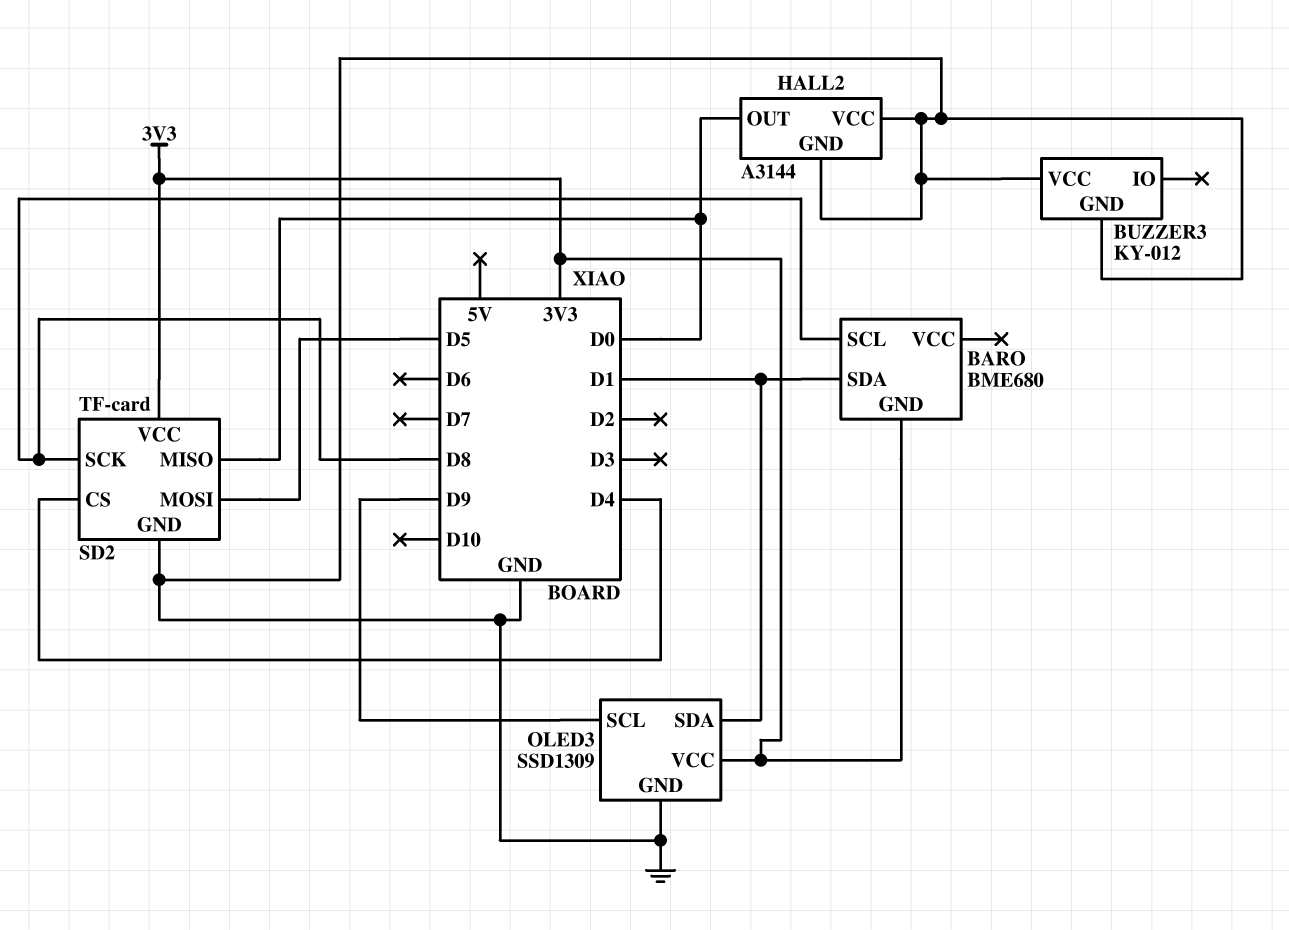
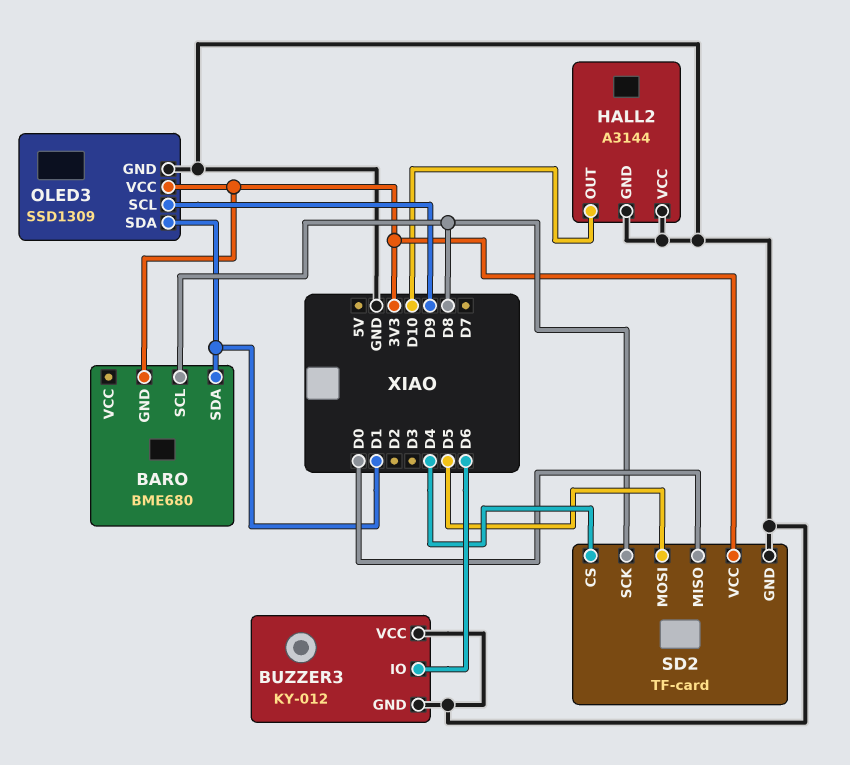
BUZZER3 pin IO: none -> D6
HALL2 pin OUT: D0 -> D10

